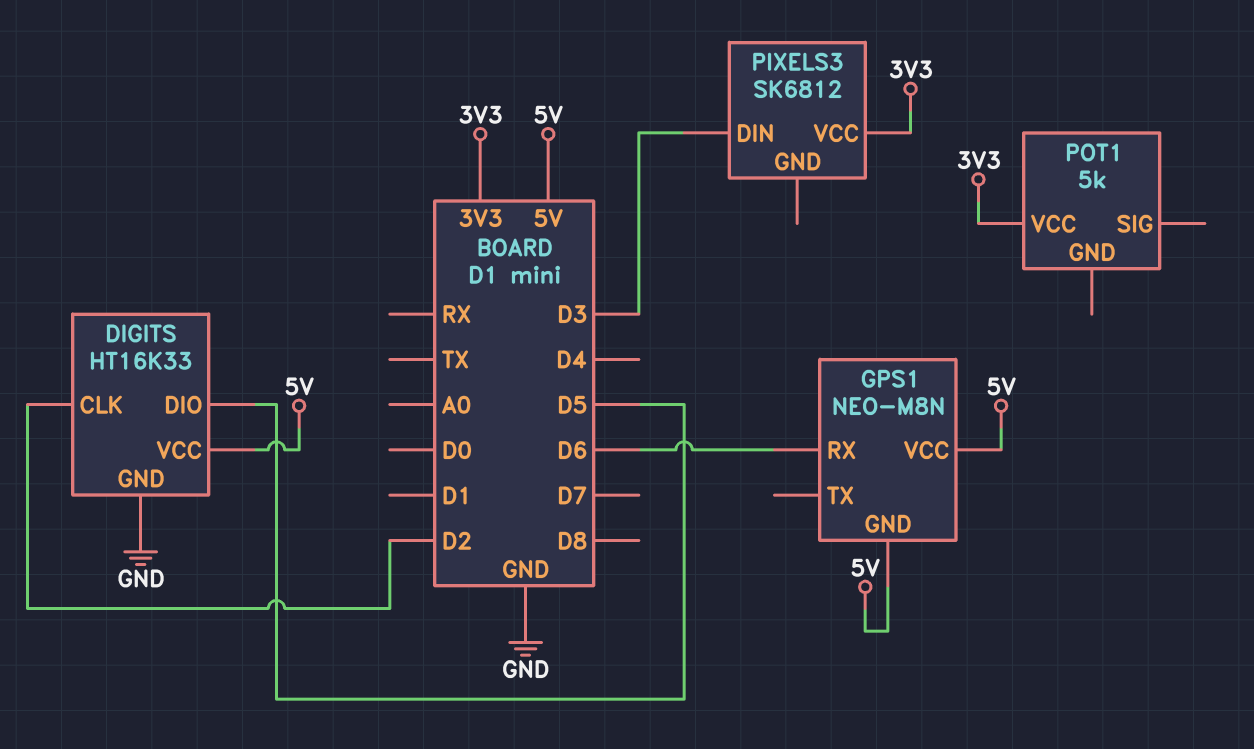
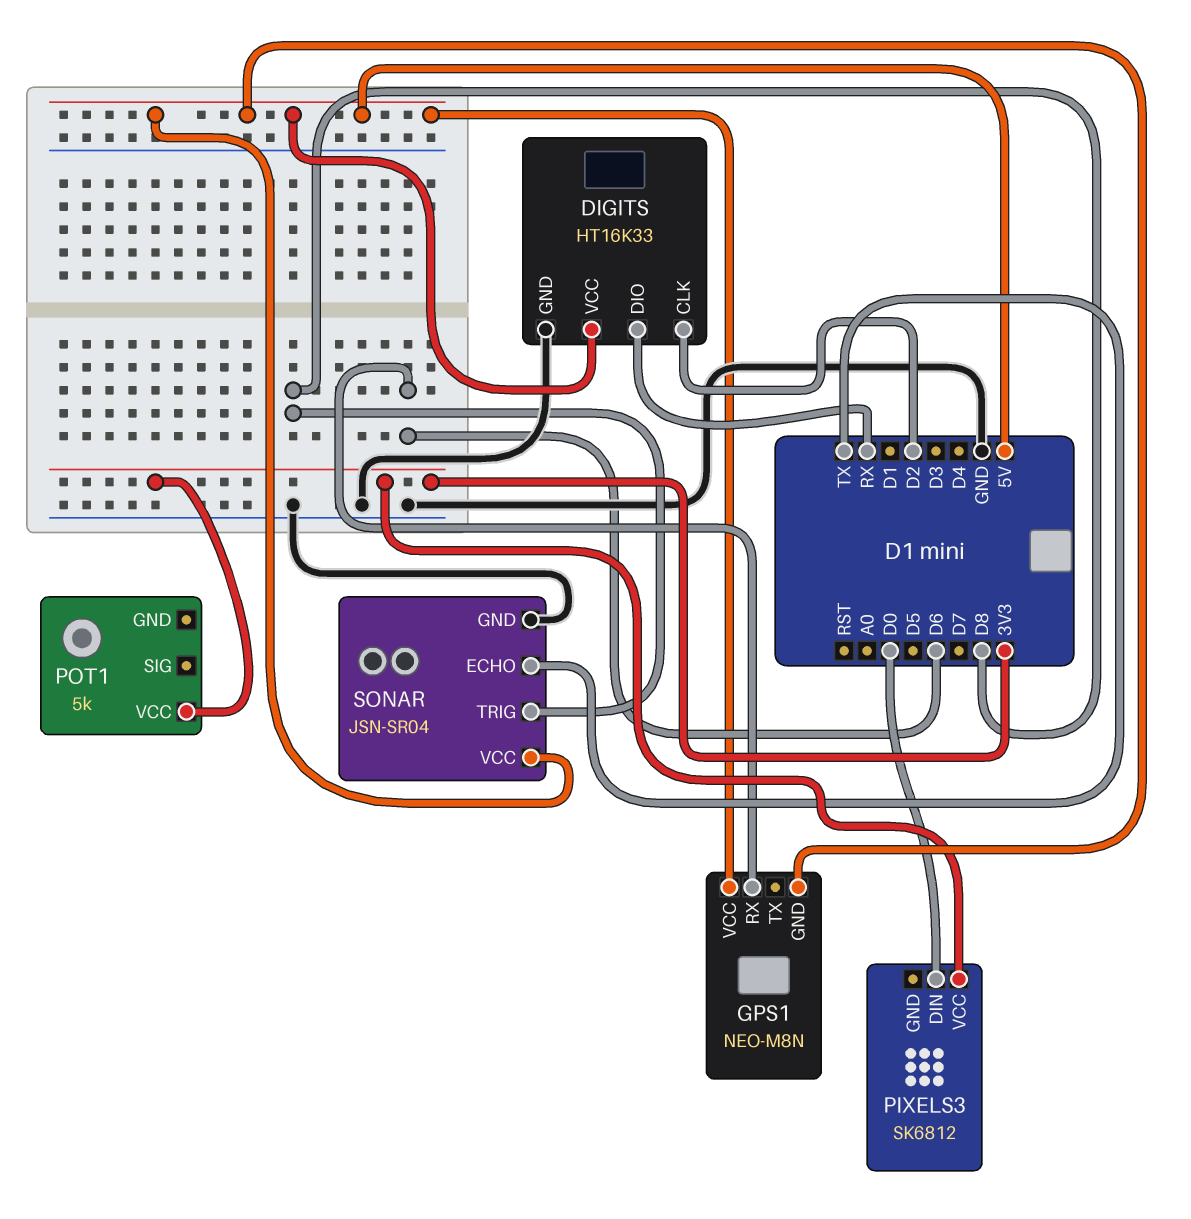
DIGITS pin DIO: D5 -> RX
PIXELS3 pin DIN: D3 -> D0
SONAR: none -> JSN-SR04
SONAR pin ECHO: none -> TX
SONAR pin GND: none -> GND
SONAR pin TRIG: none -> D8
SONAR pin VCC: none -> 5V

